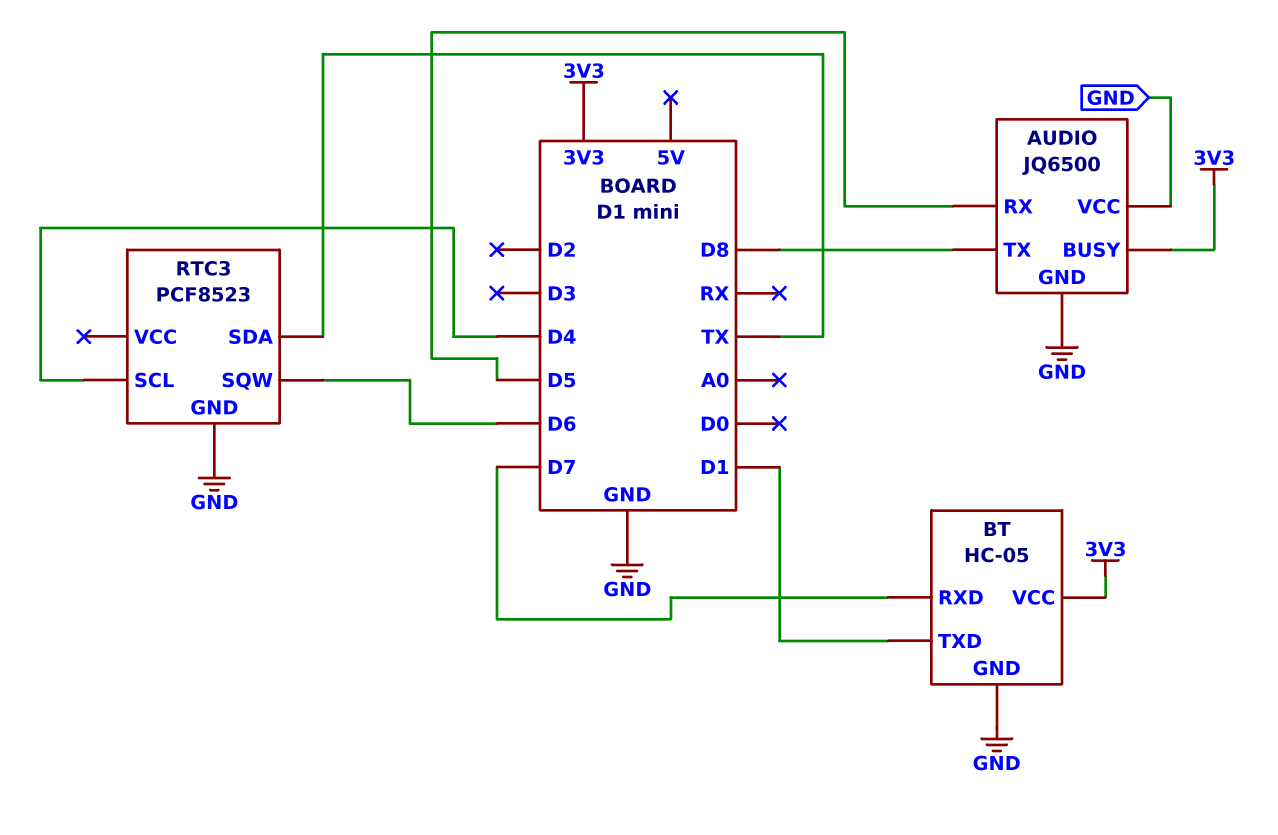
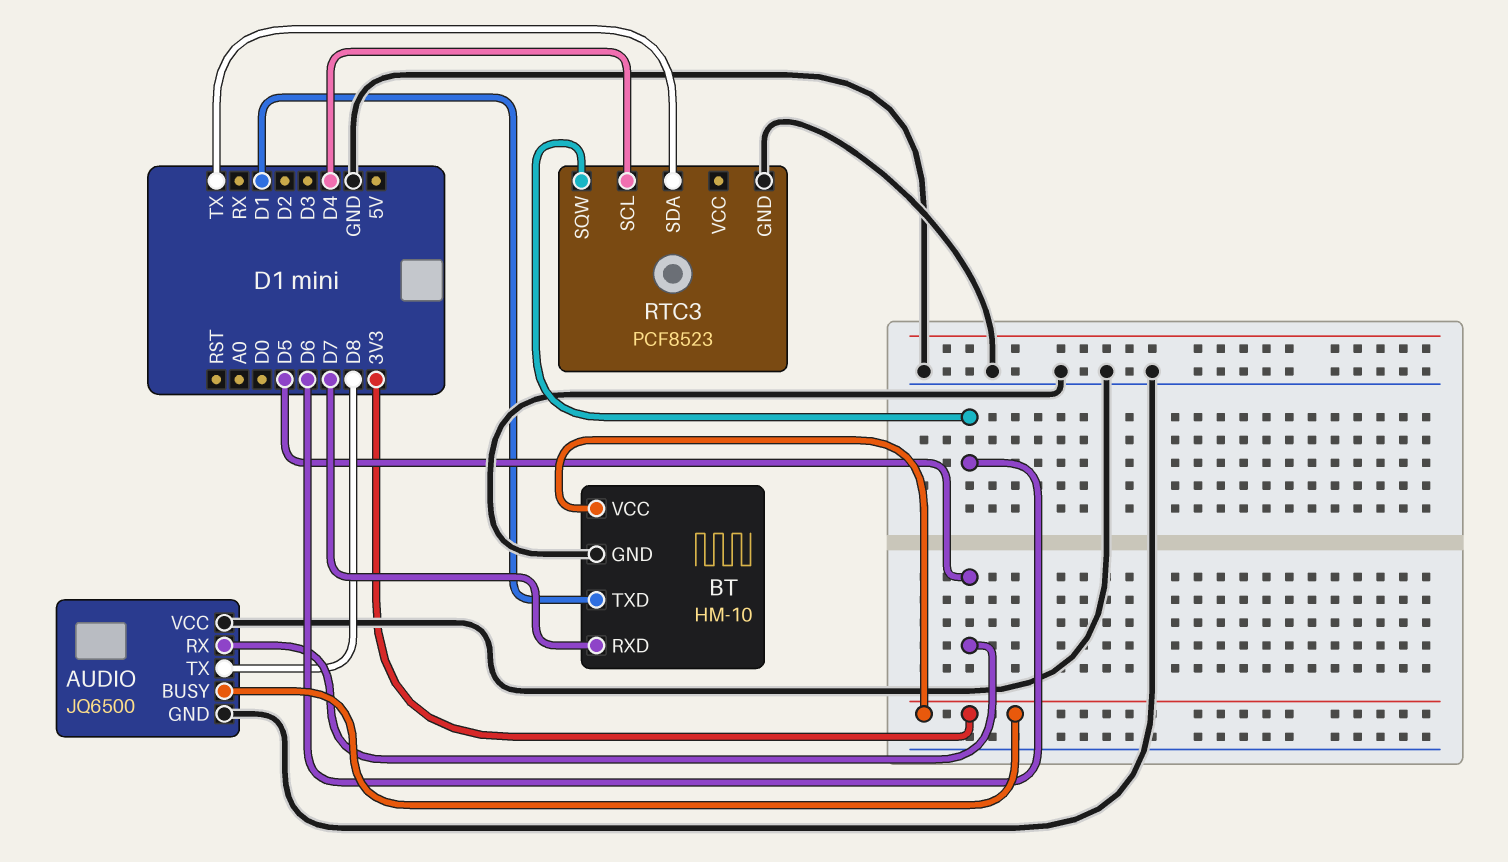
BT: HC-05 -> HM-10

